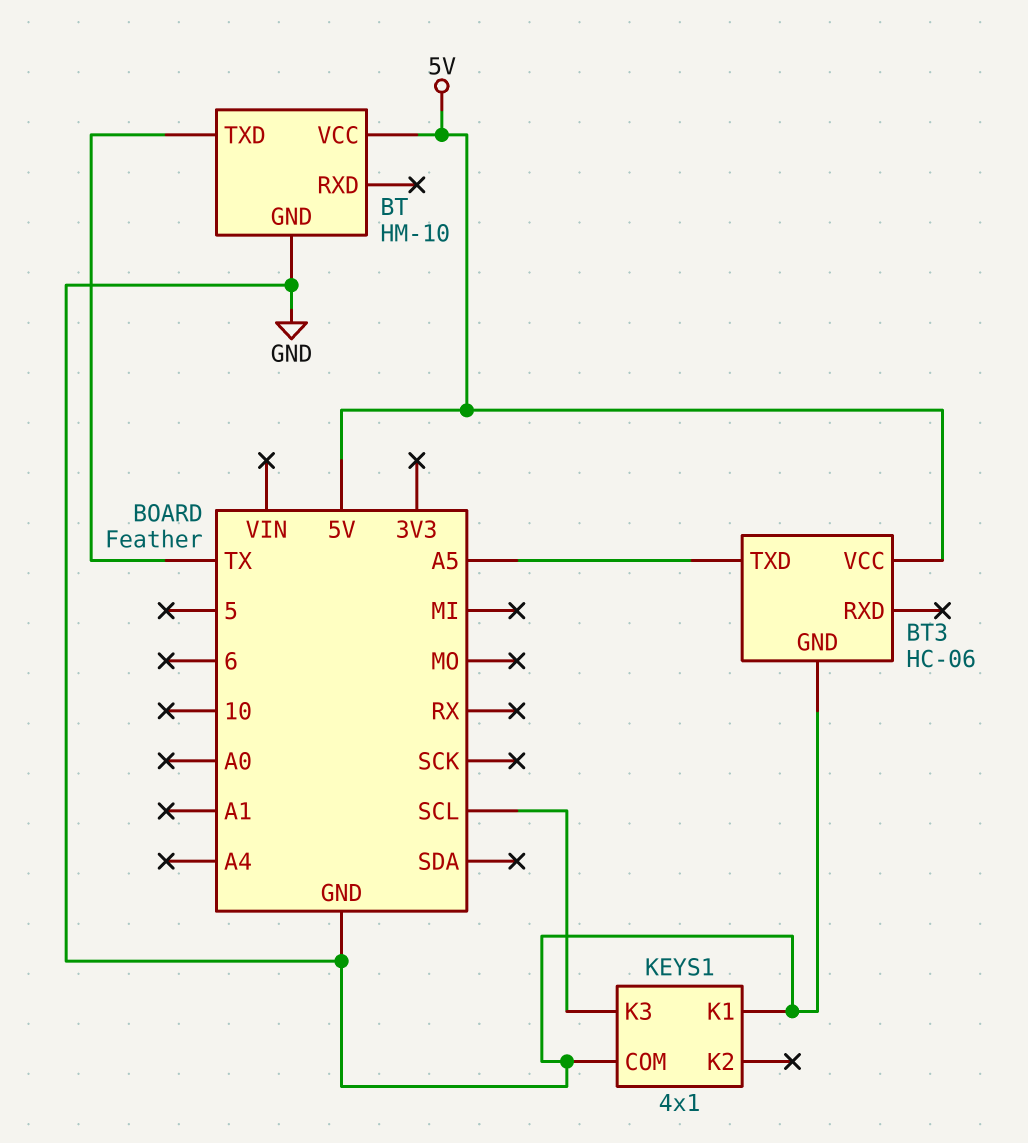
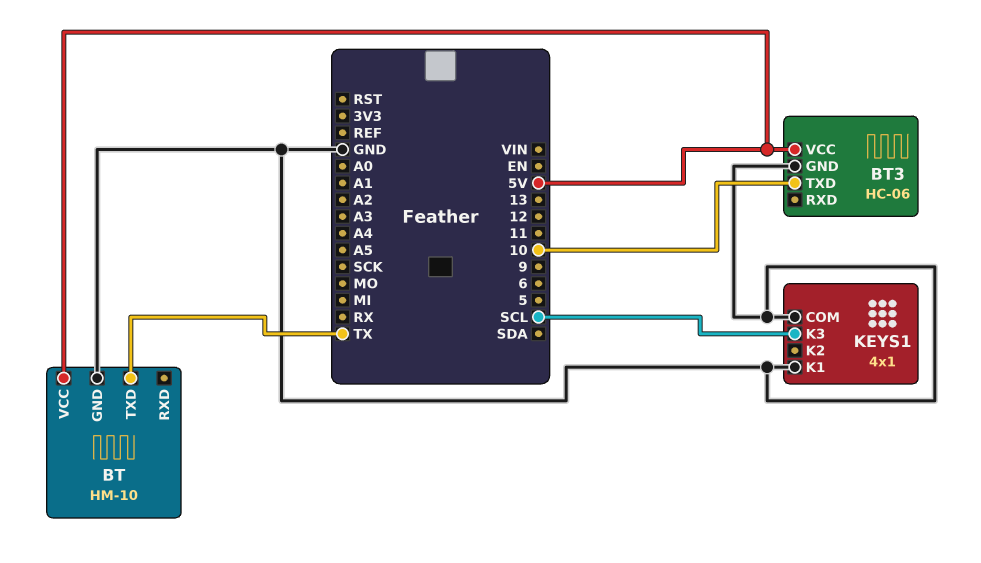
BT3 pin TXD: A5 -> 10

